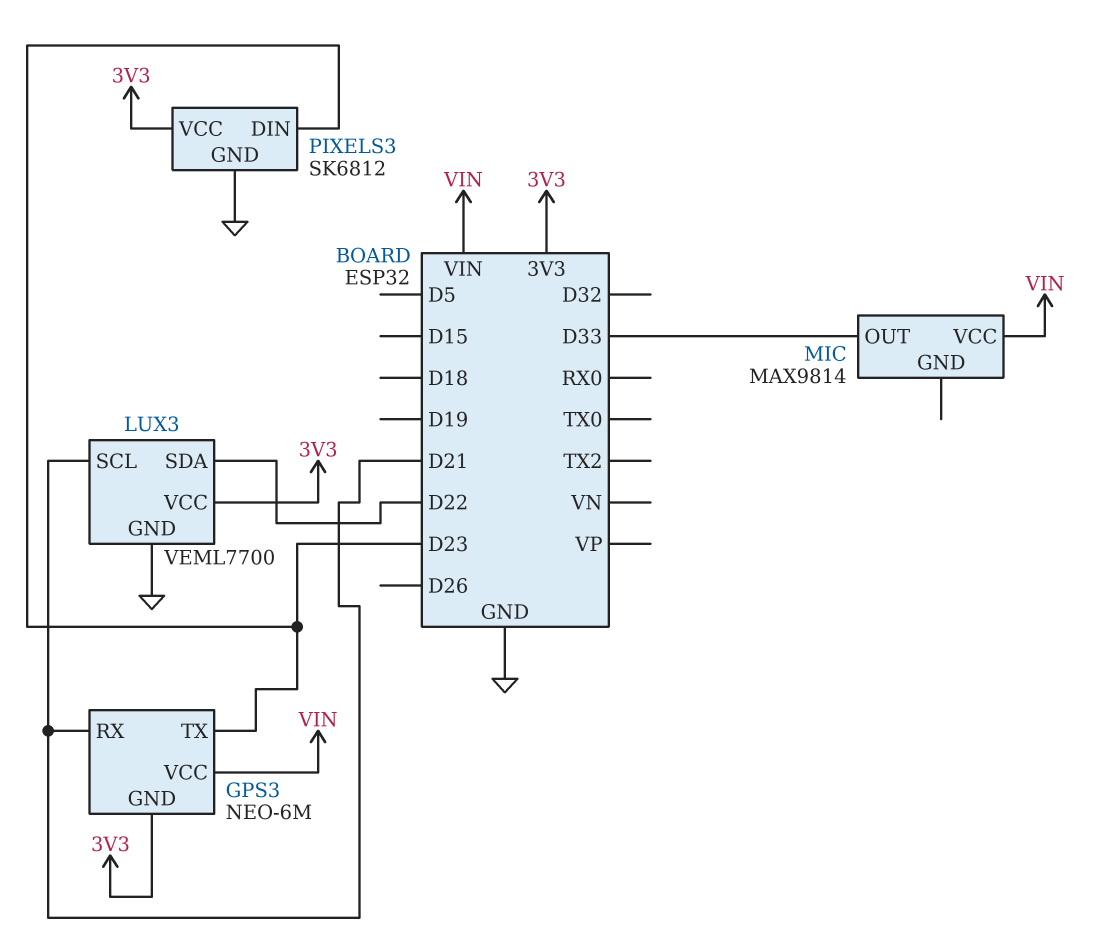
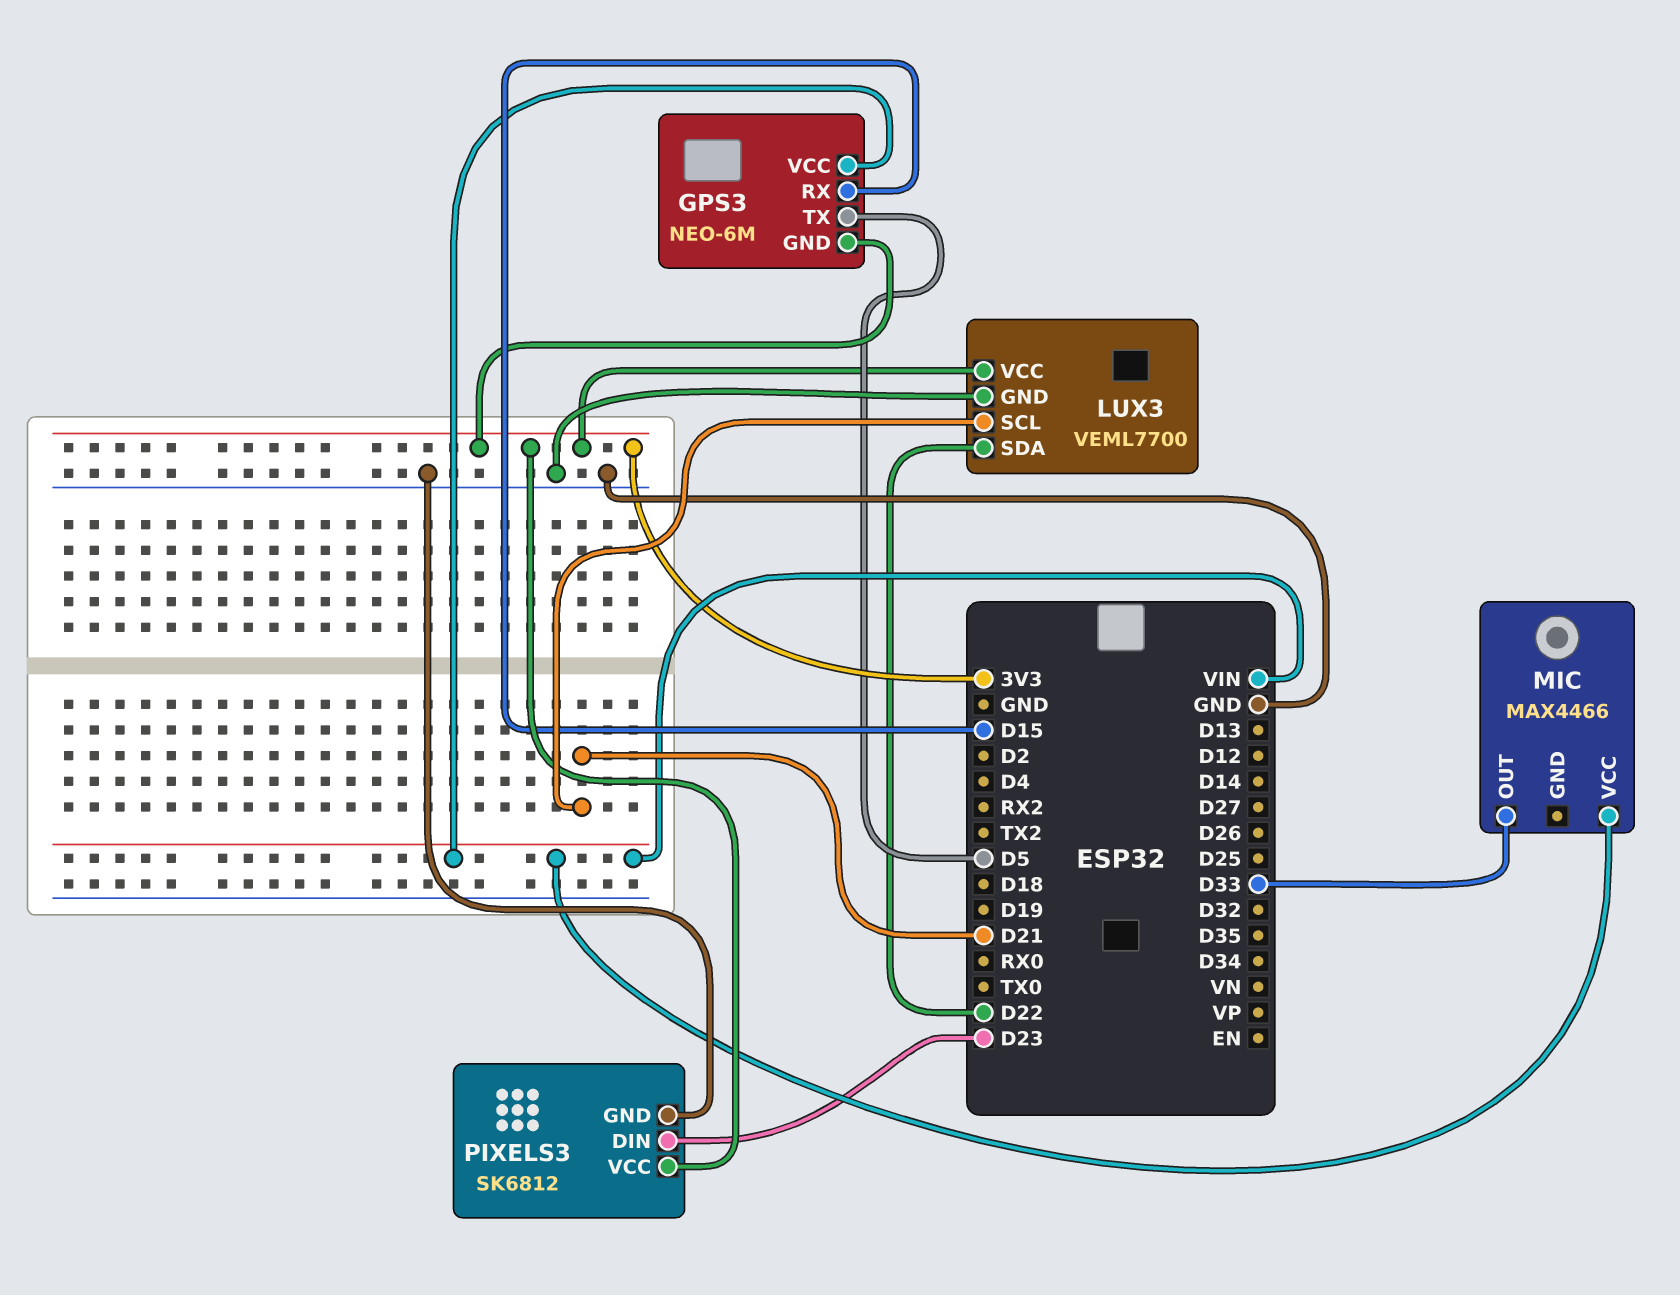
GPS3 pin RX: D21 -> D15
GPS3 pin TX: D23 -> D5
MIC: MAX9814 -> MAX4466

